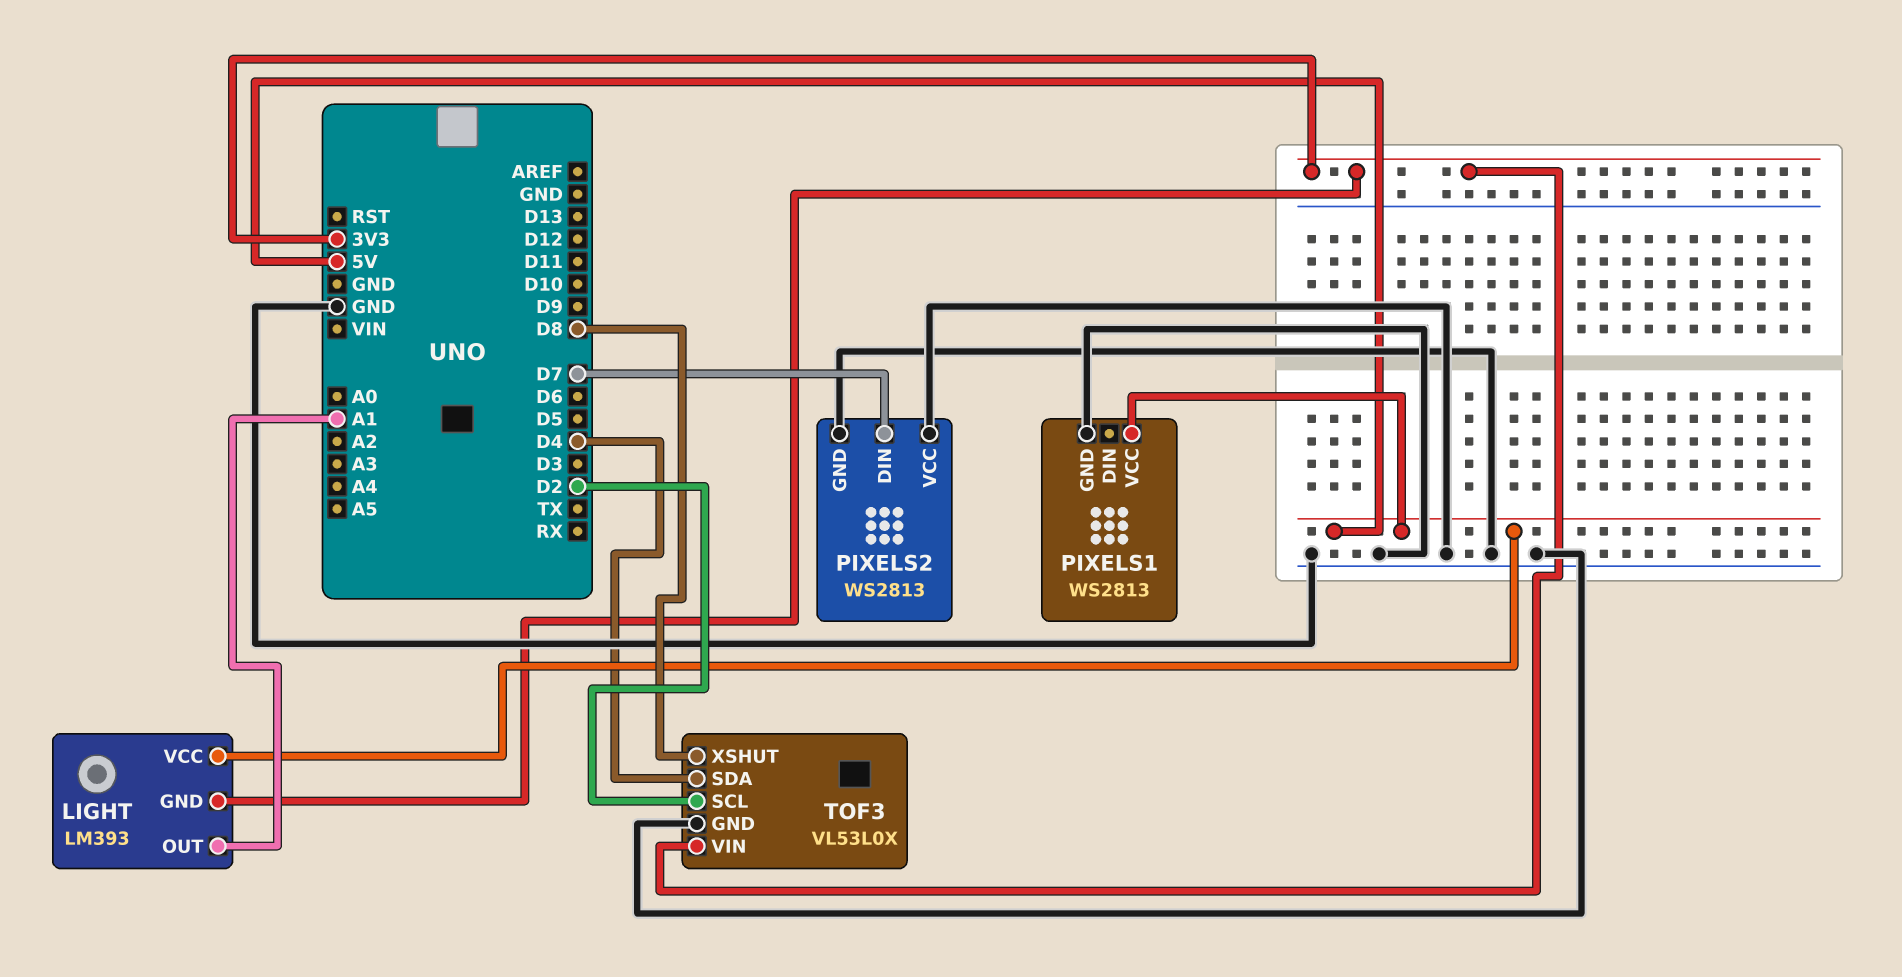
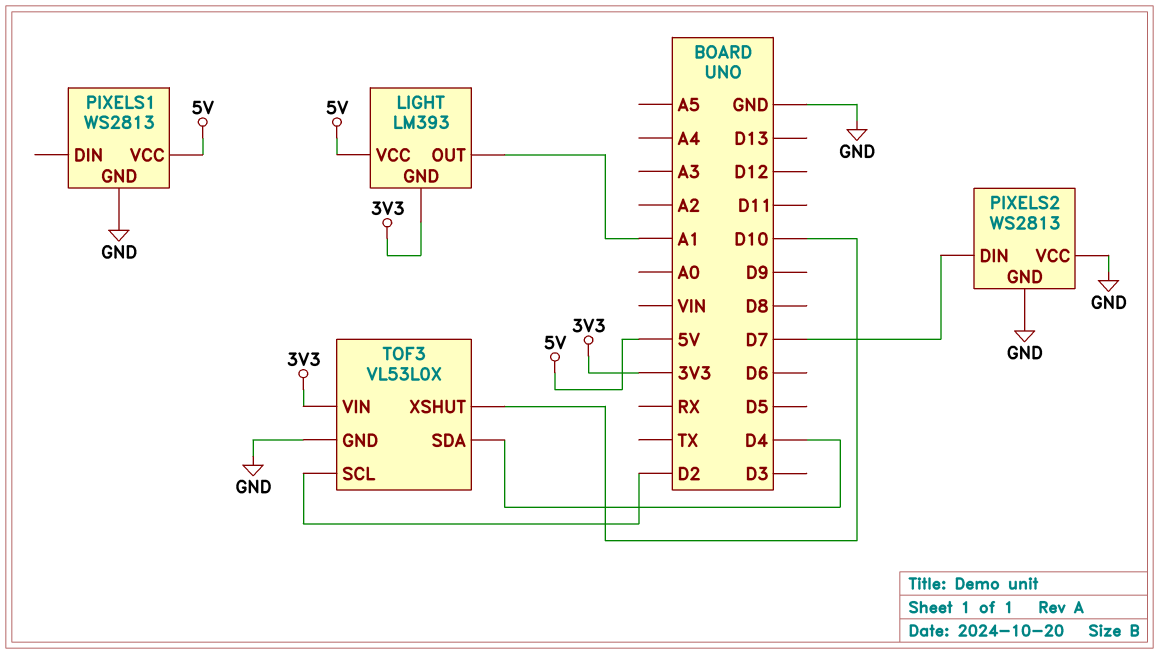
TOF3 pin XSHUT: D8 -> D10

